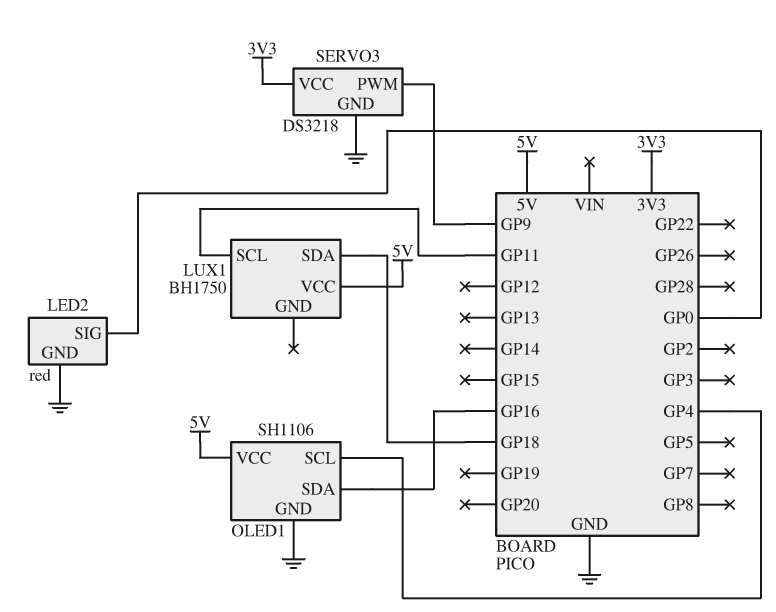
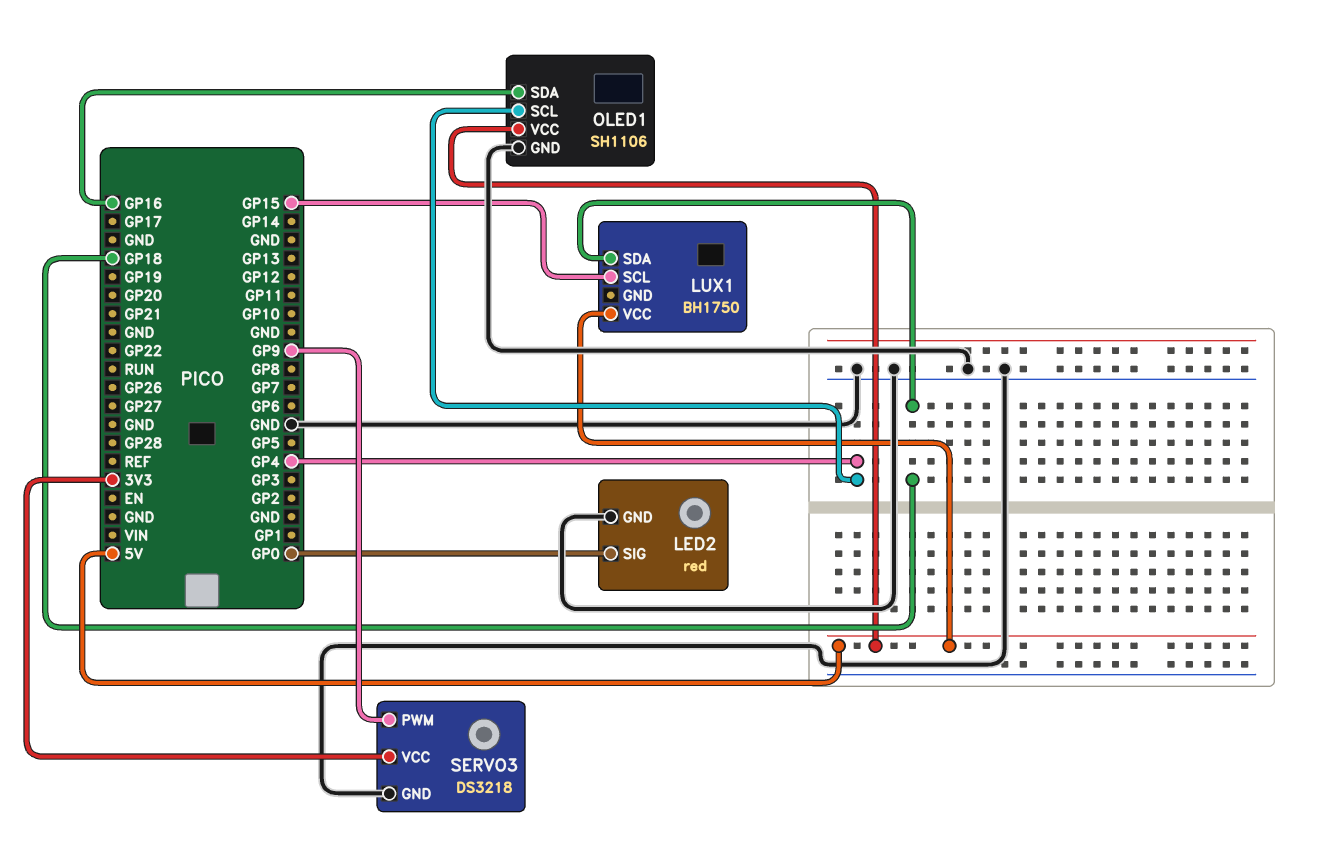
LUX1 pin SCL: GP11 -> GP15

